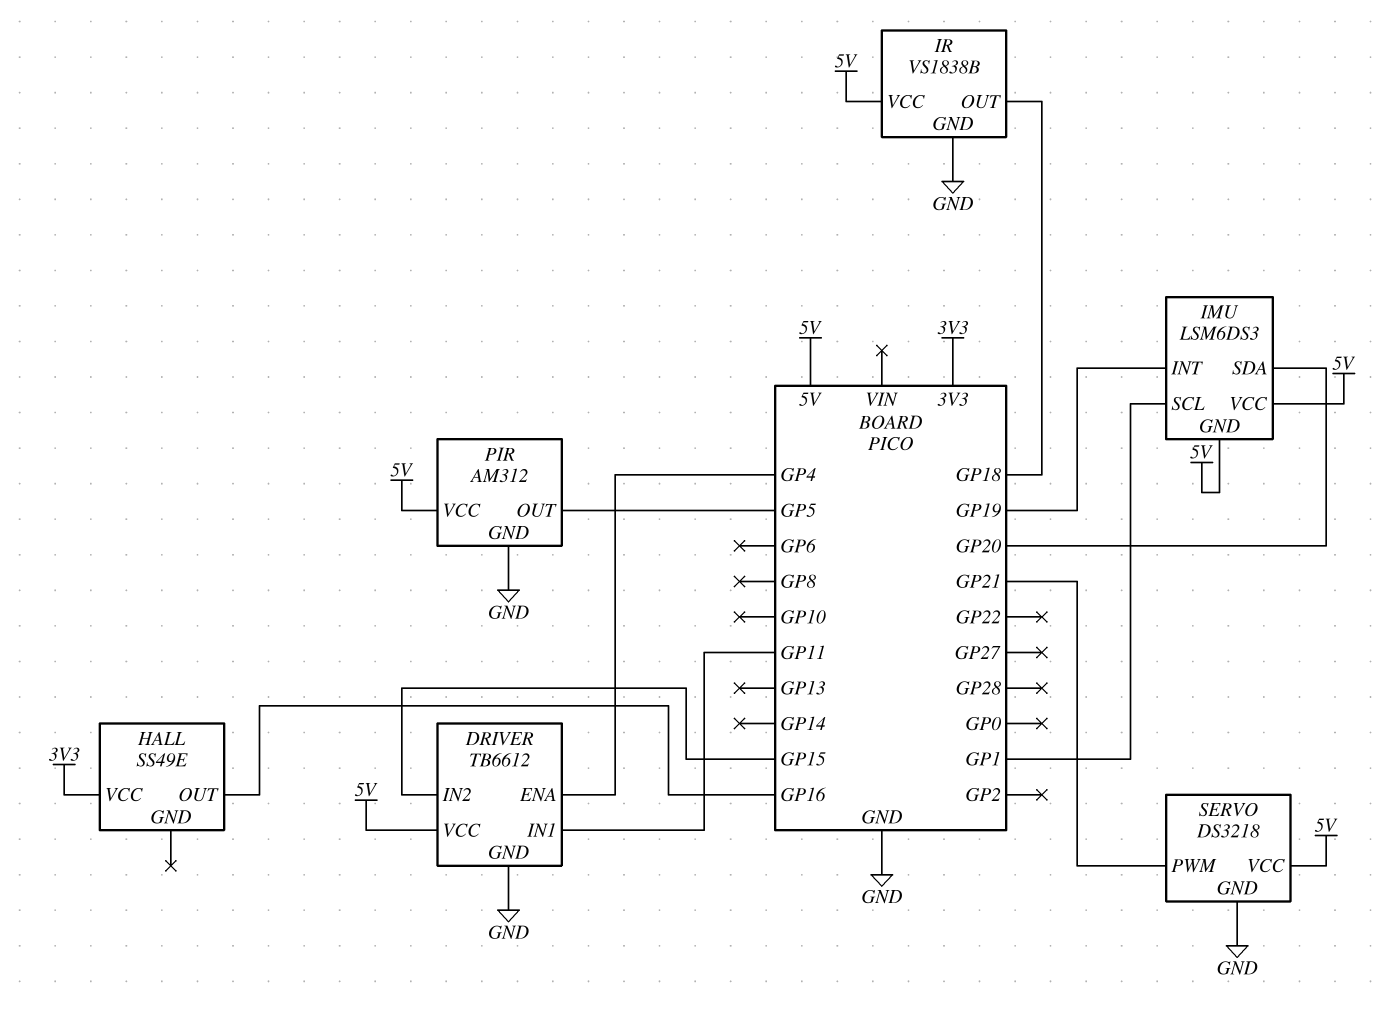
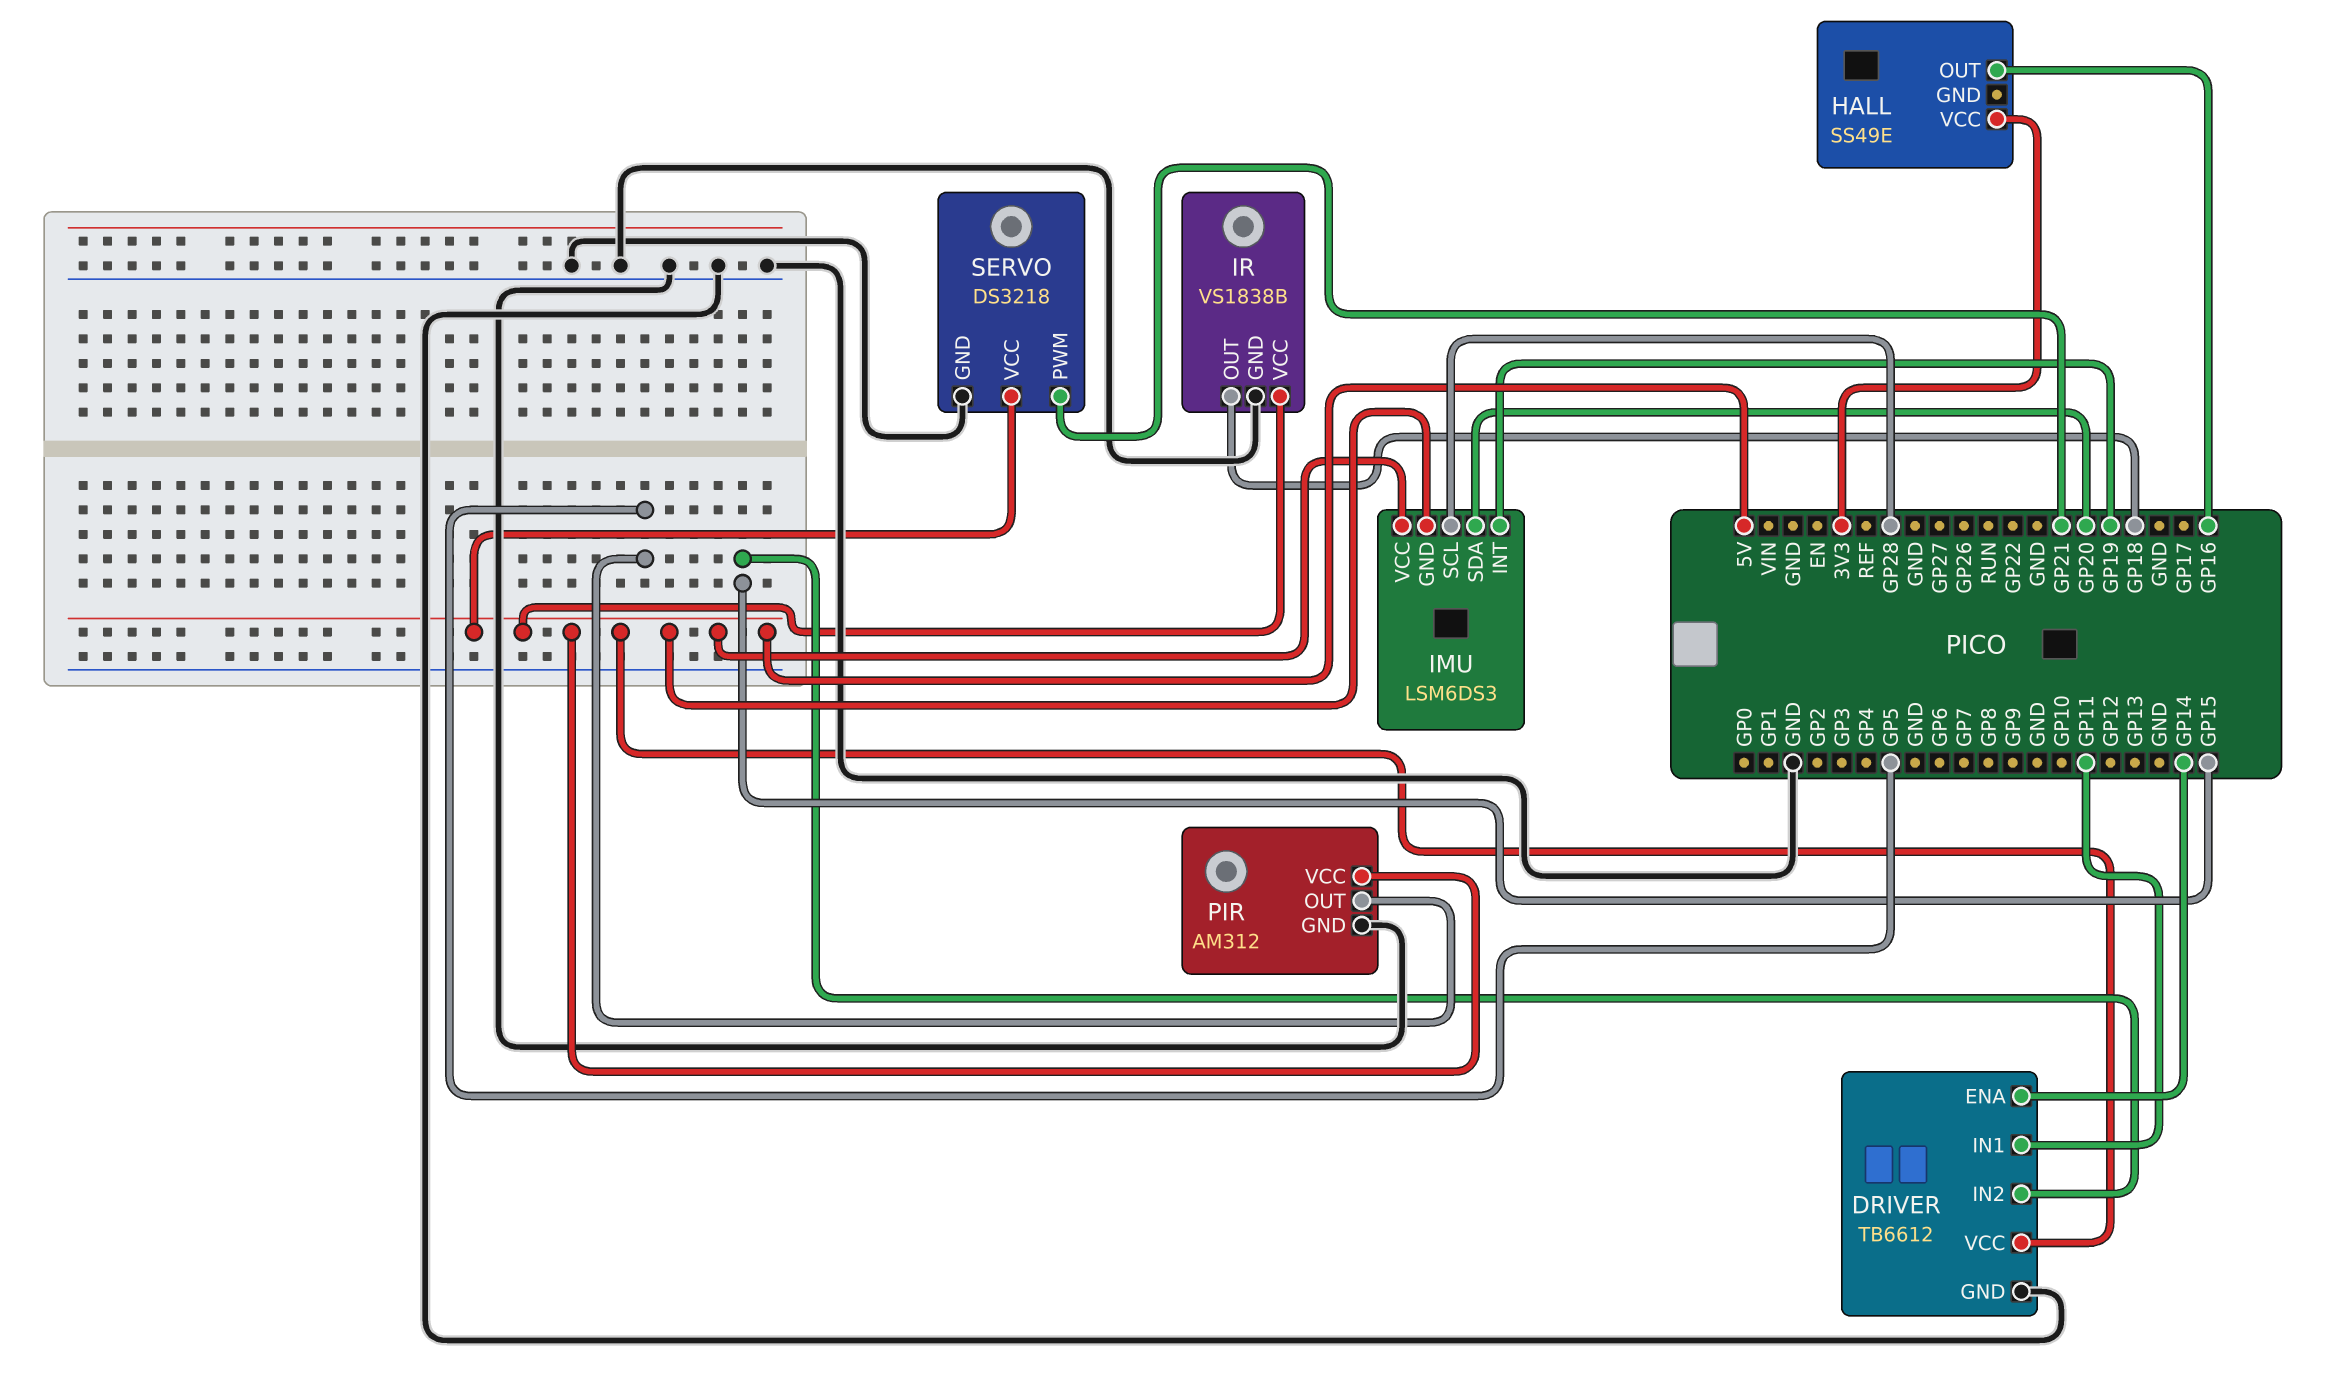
DRIVER pin ENA: GP4 -> GP14
IMU pin SCL: GP1 -> GP28

